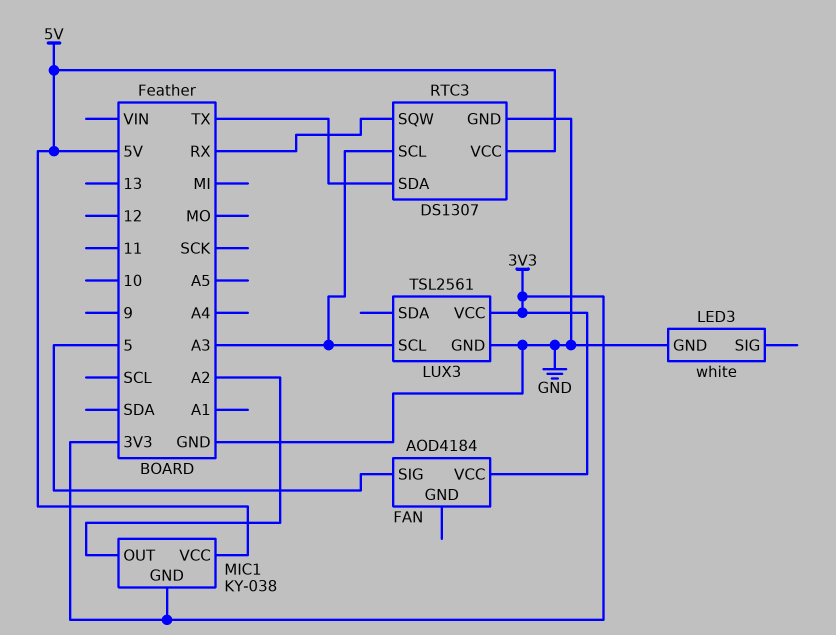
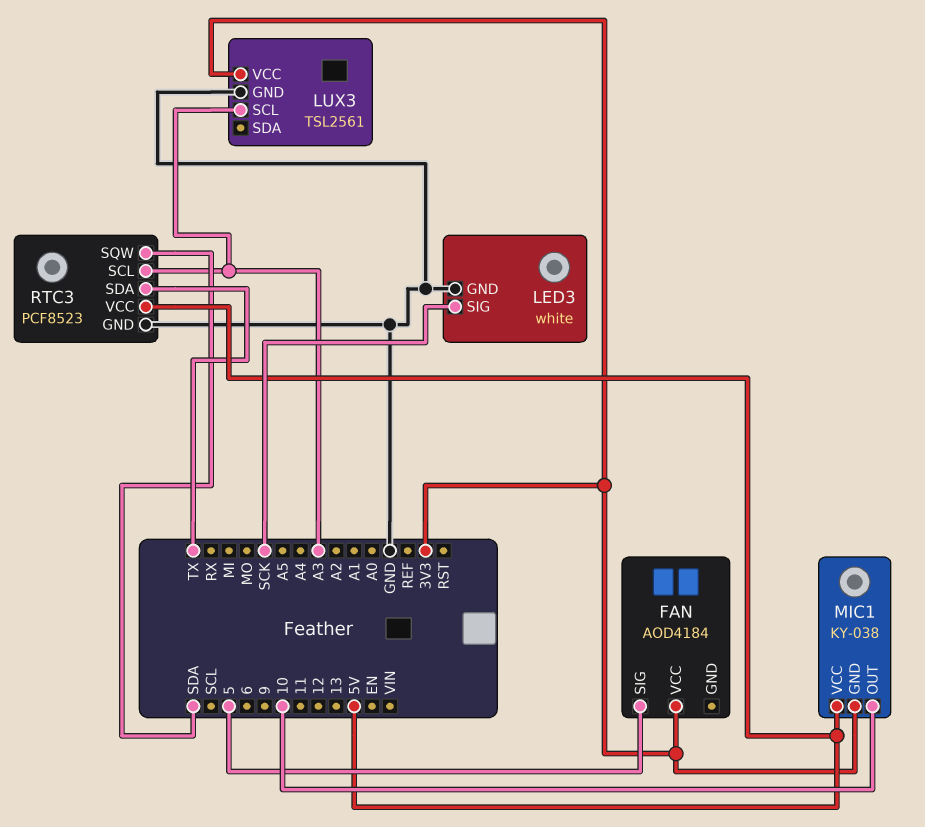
LED3 pin SIG: none -> SCK
MIC1 pin OUT: A2 -> 10
RTC3: DS1307 -> PCF8523
RTC3 pin SQW: RX -> SDA

